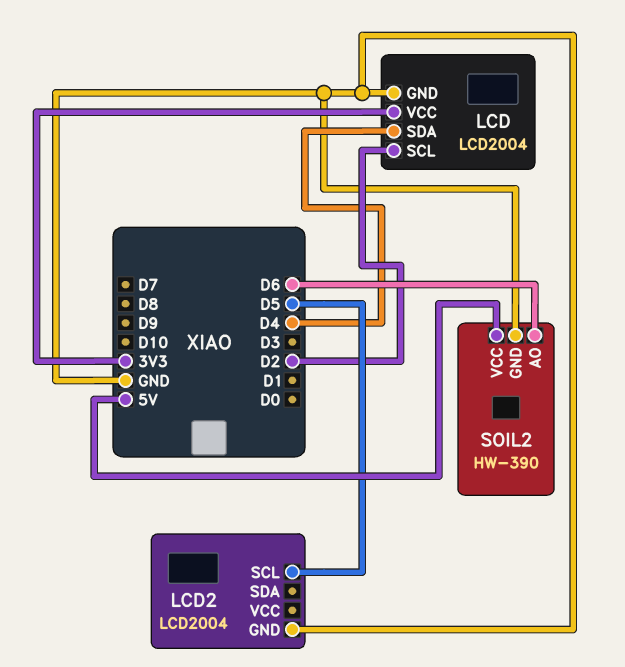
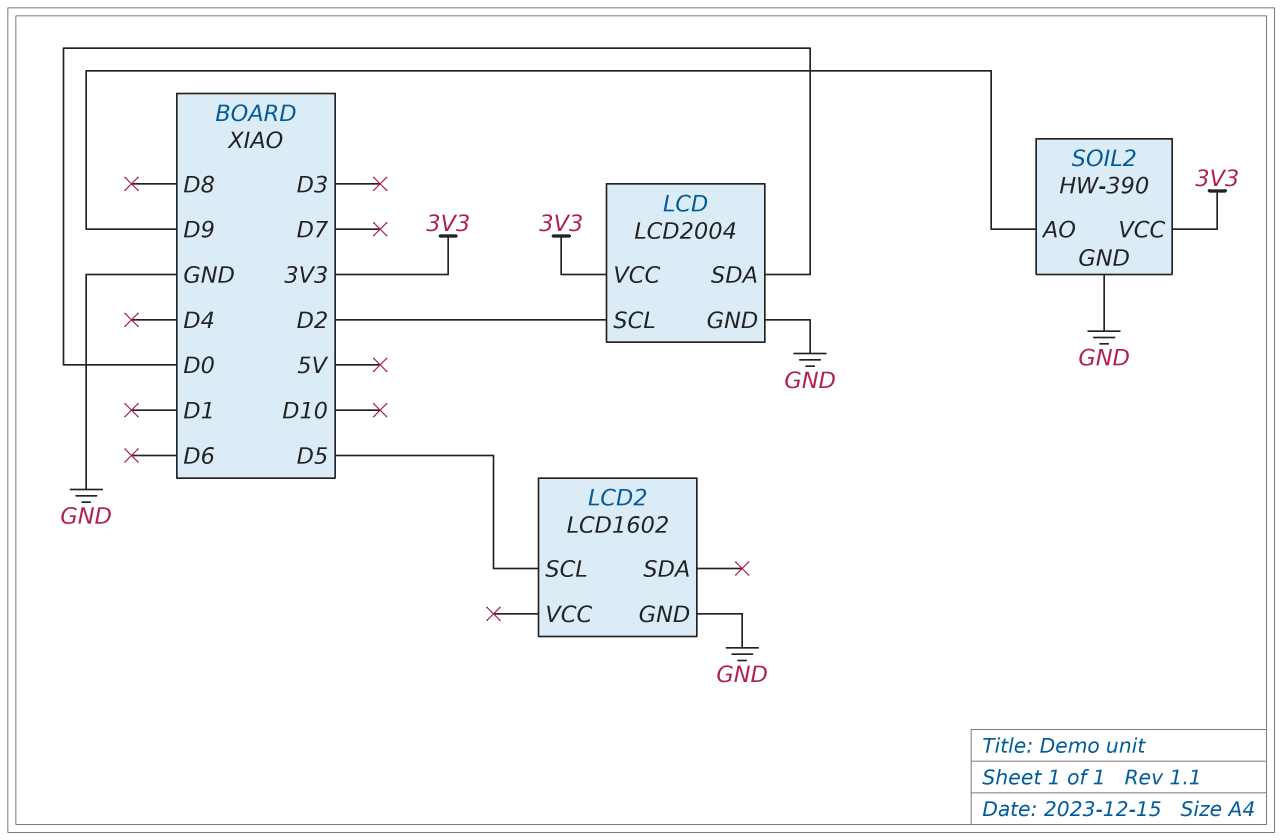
LCD pin SDA: D4 -> D0
LCD2: LCD2004 -> LCD1602
SOIL2 pin AO: D6 -> D9
SOIL2 pin VCC: 5V -> 3V3

